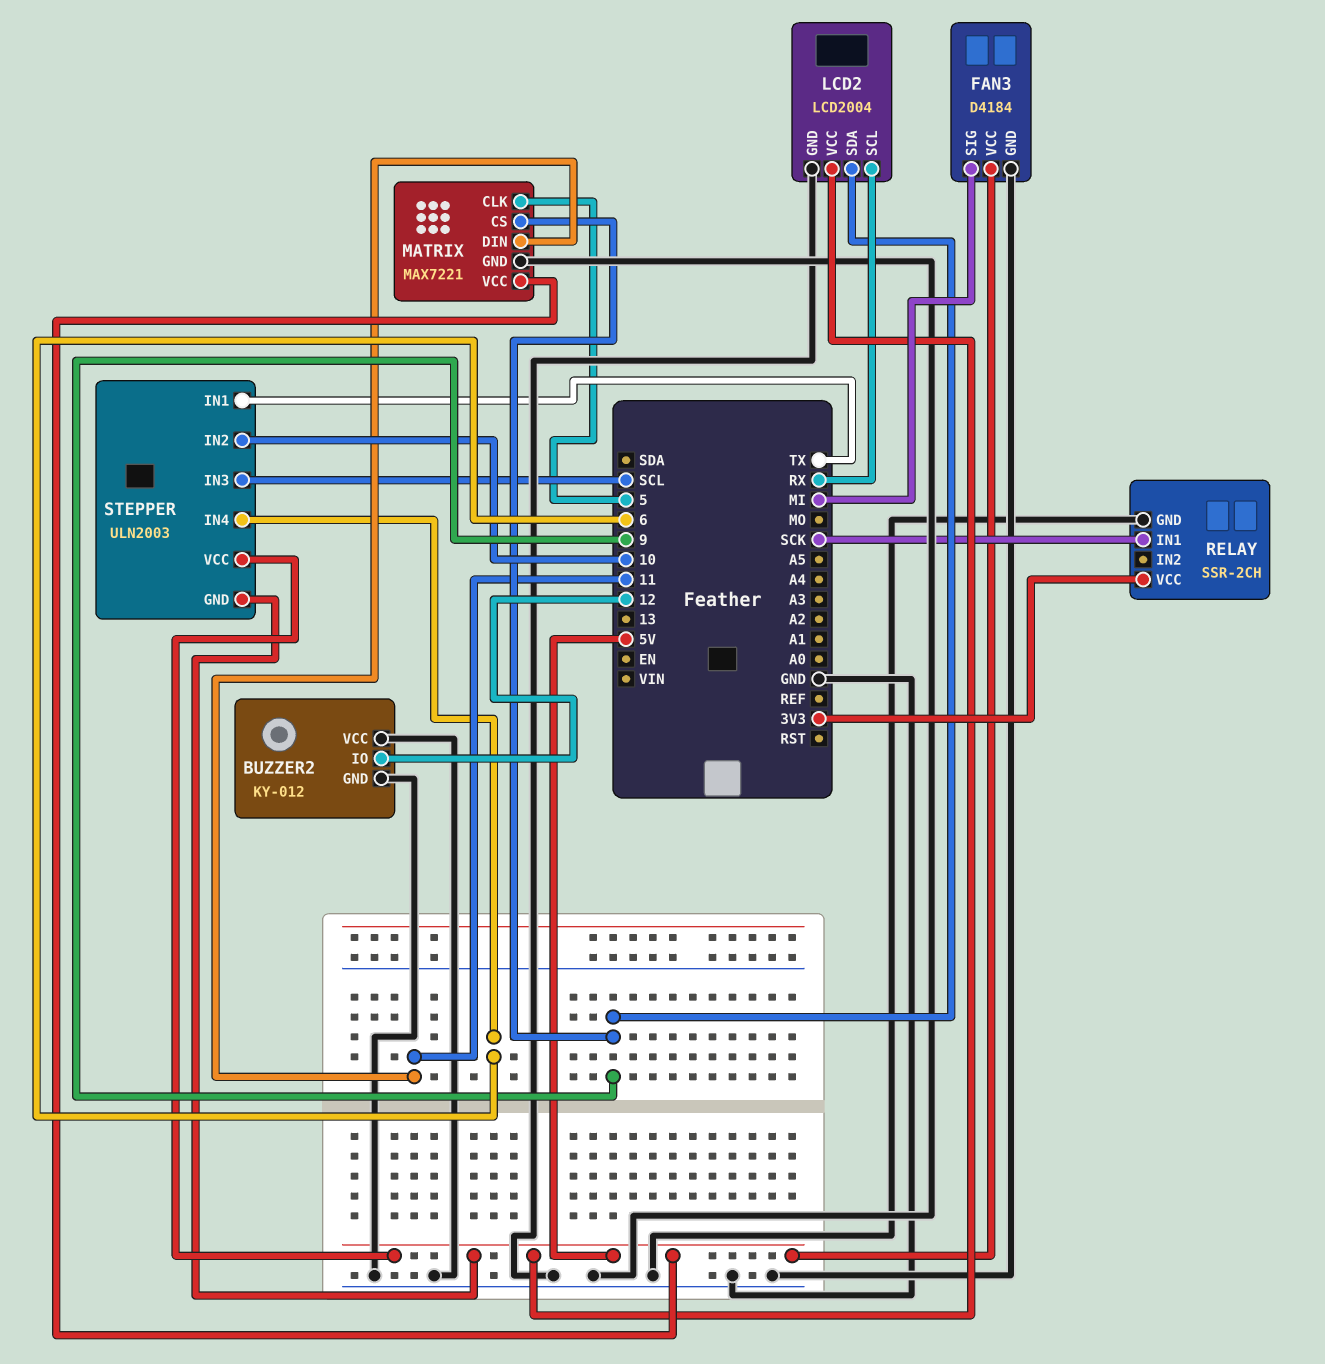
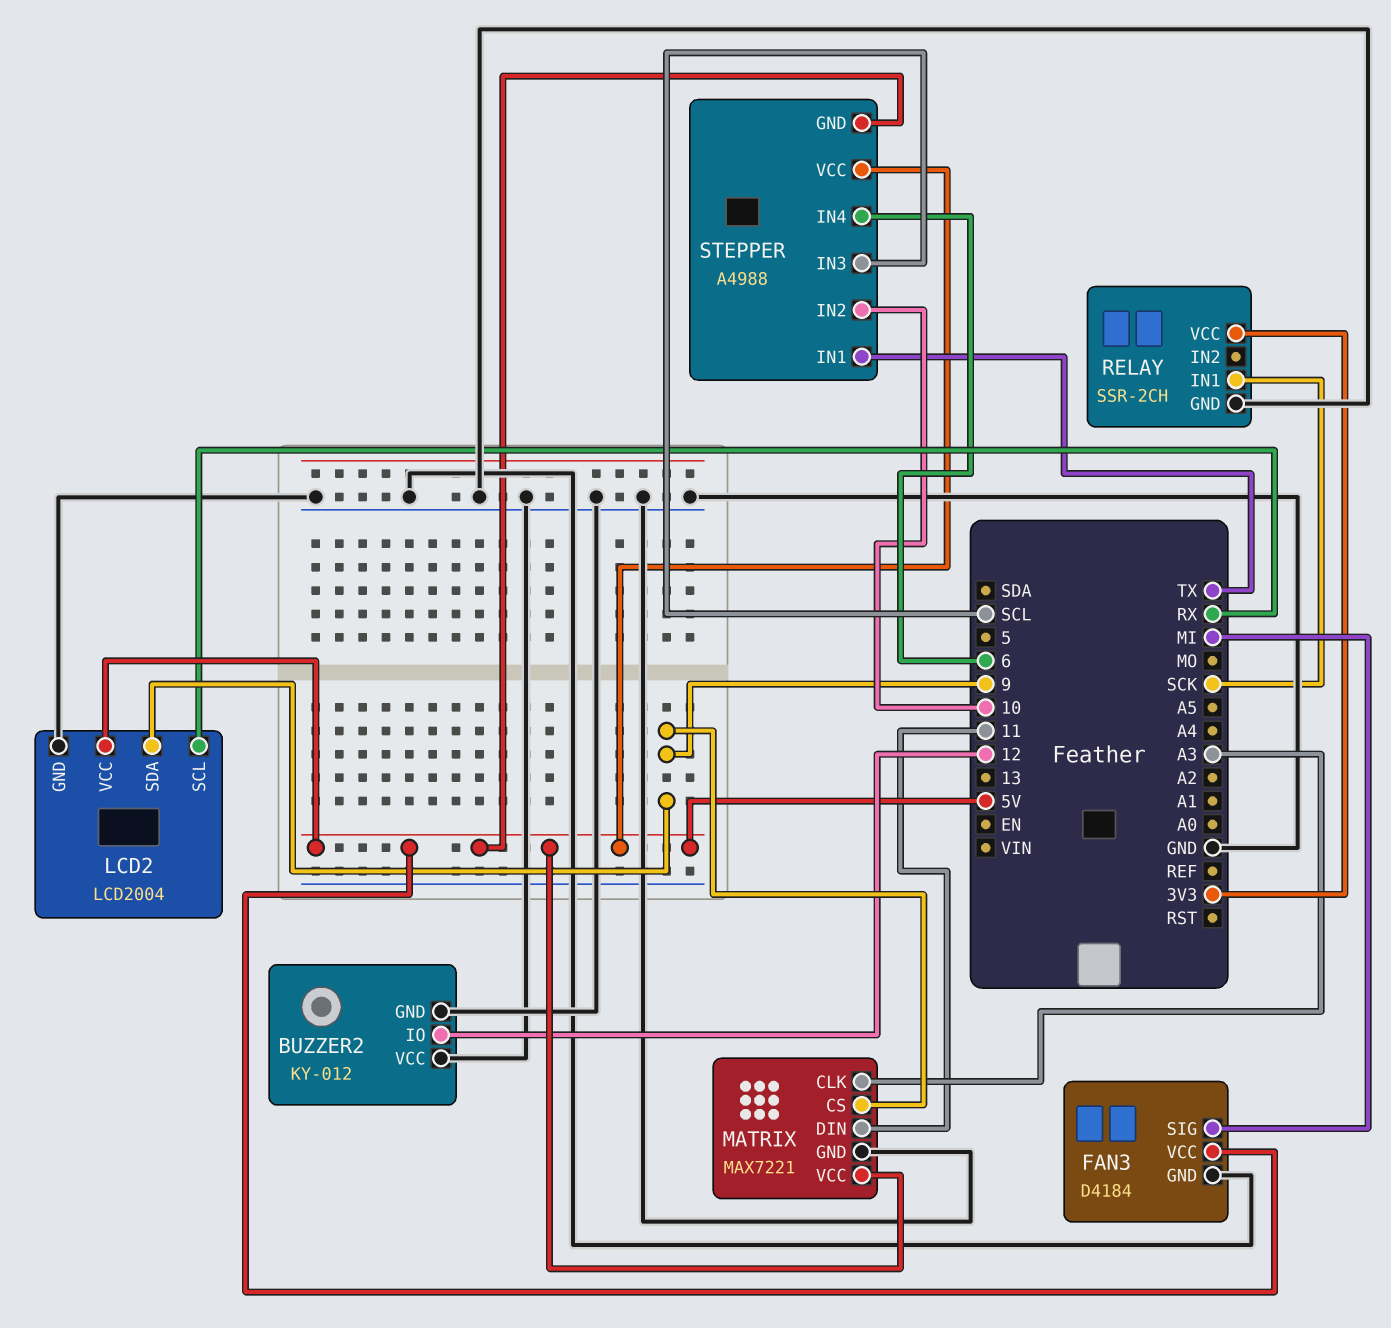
MATRIX pin CLK: 5 -> A3
STEPPER: ULN2003 -> A4988

